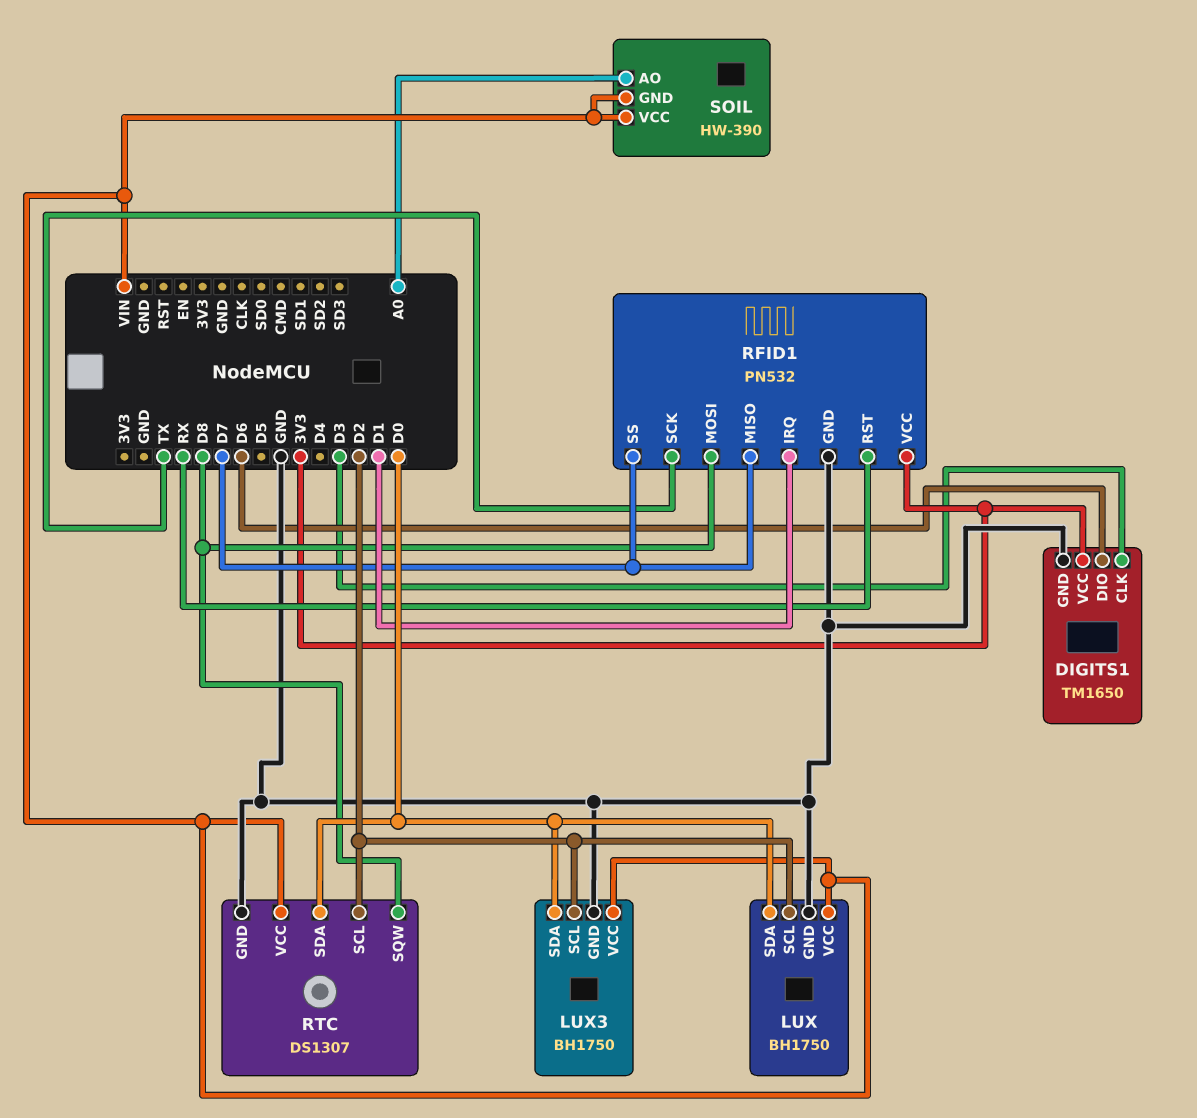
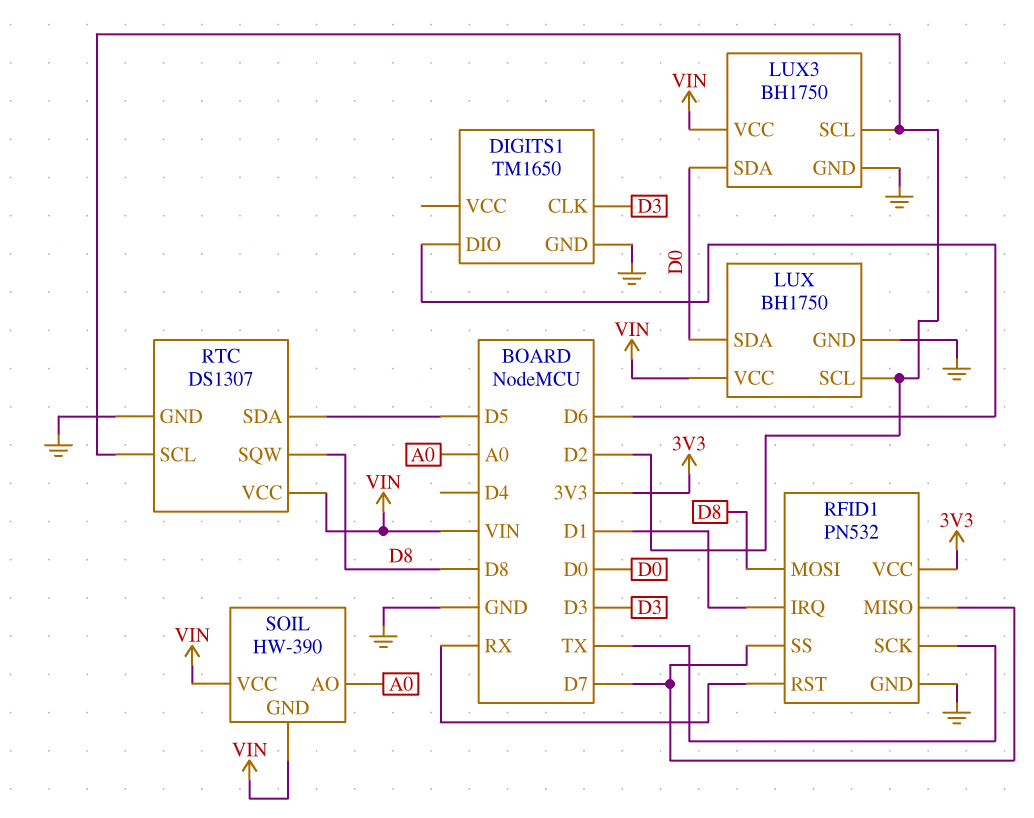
DIGITS1 pin VCC: 3V3 -> none
RTC pin SDA: D0 -> D5

